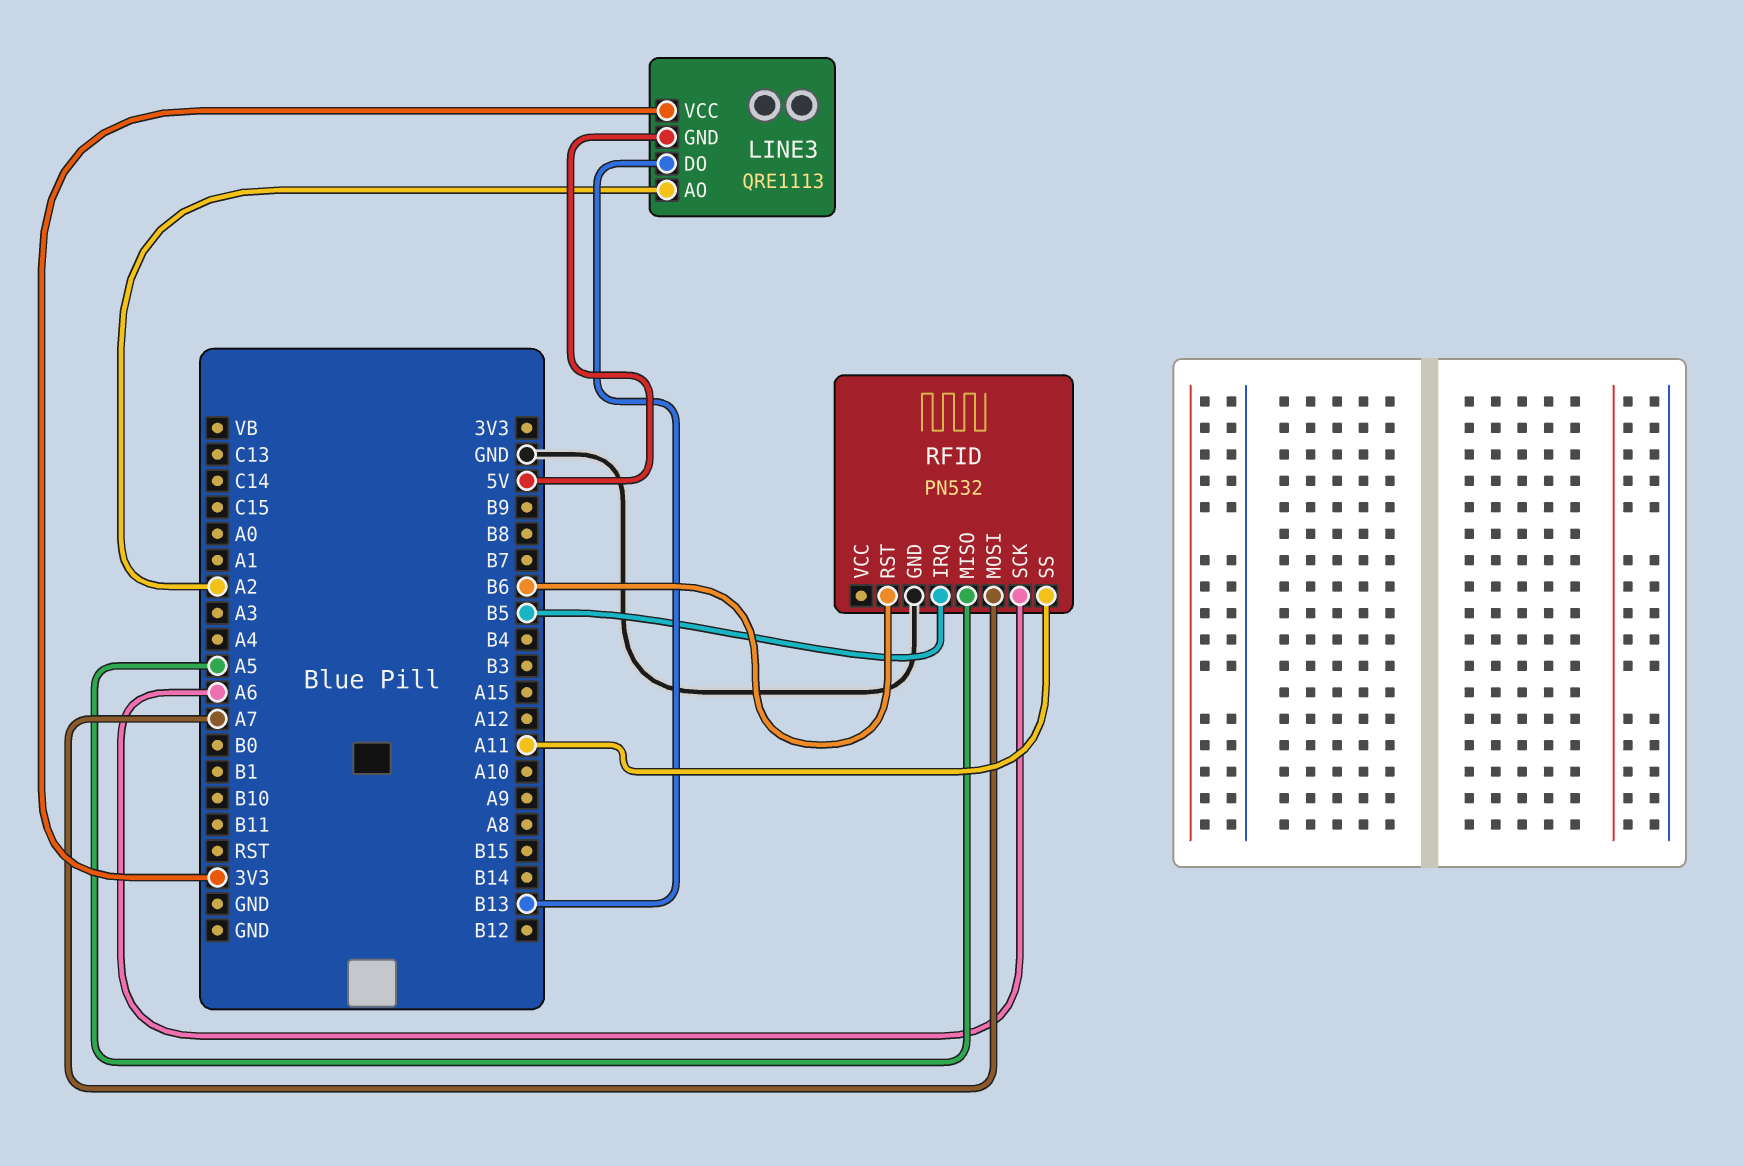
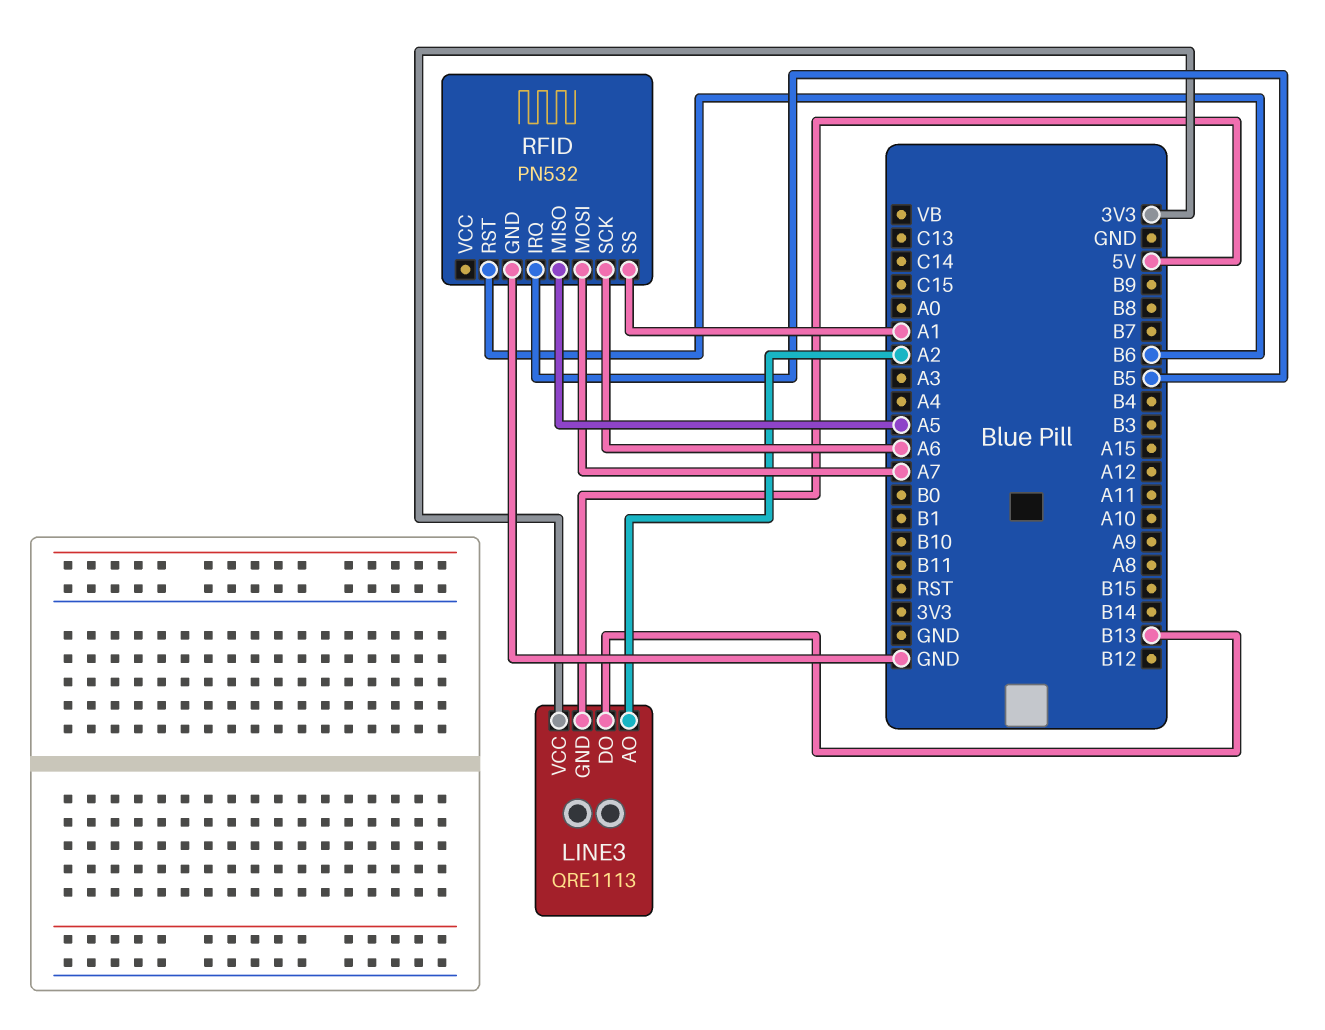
RFID pin SS: A11 -> A1

